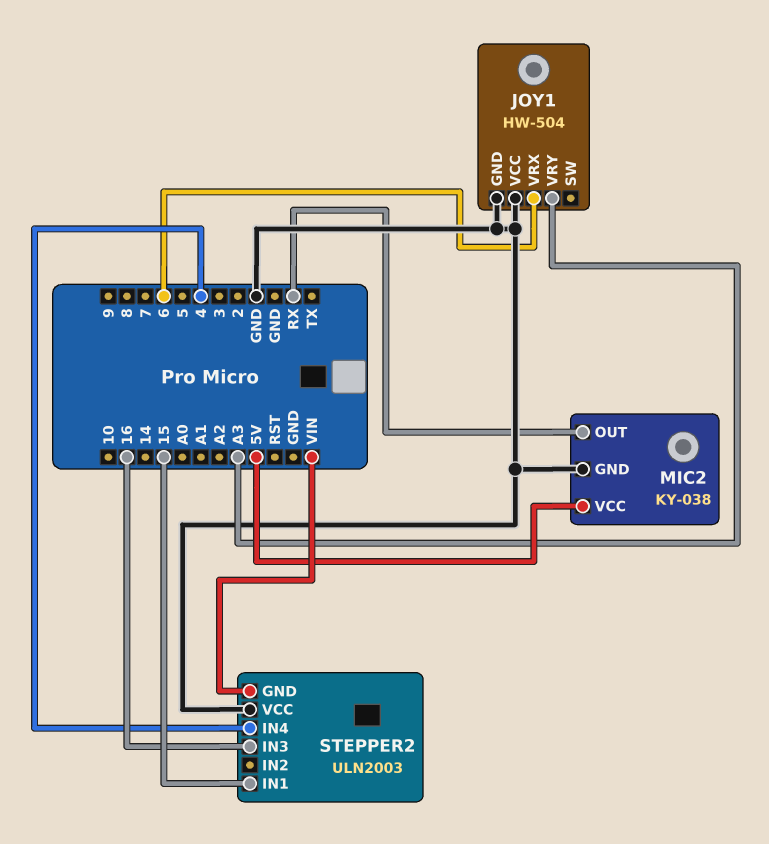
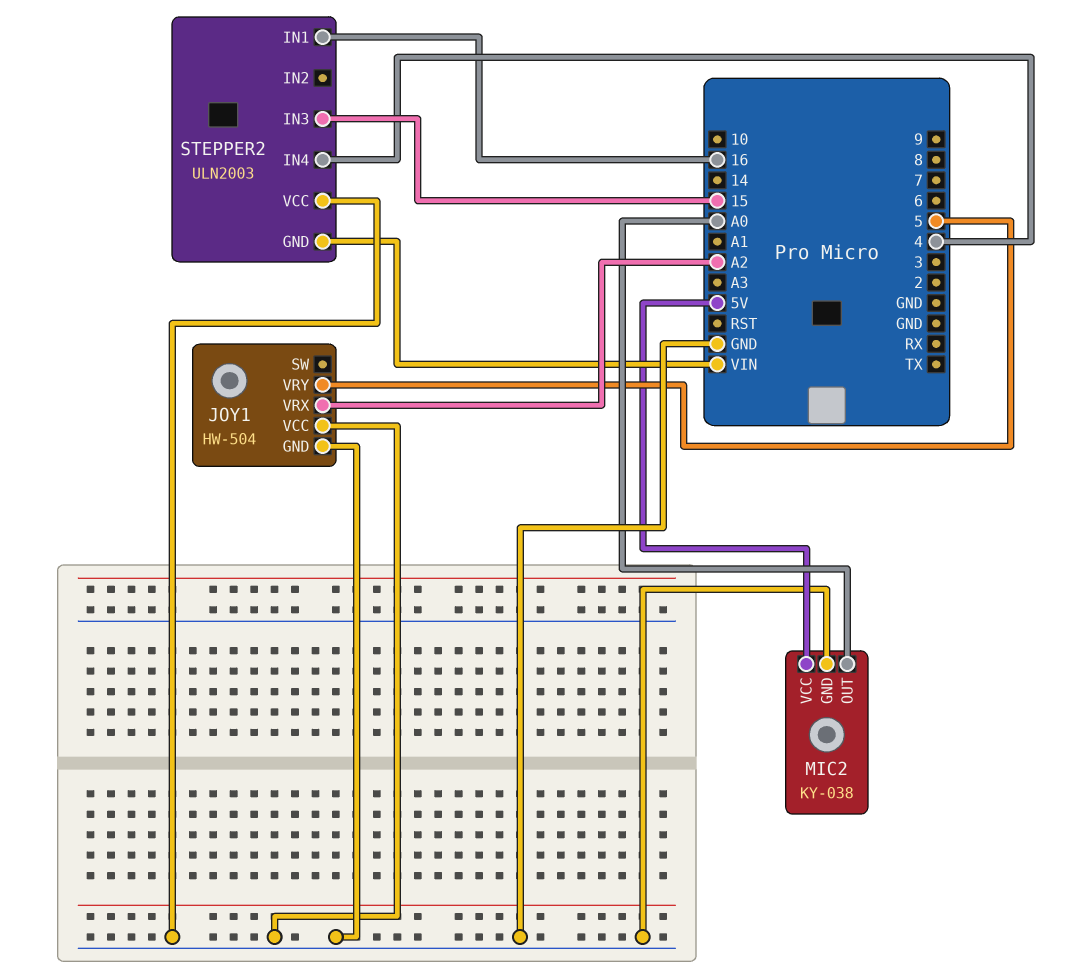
JOY1 pin VRX: 6 -> A2
JOY1 pin VRY: A3 -> 5
MIC2 pin OUT: RX -> A0
STEPPER2 pin IN1: 15 -> 16
STEPPER2 pin IN3: 16 -> 15

